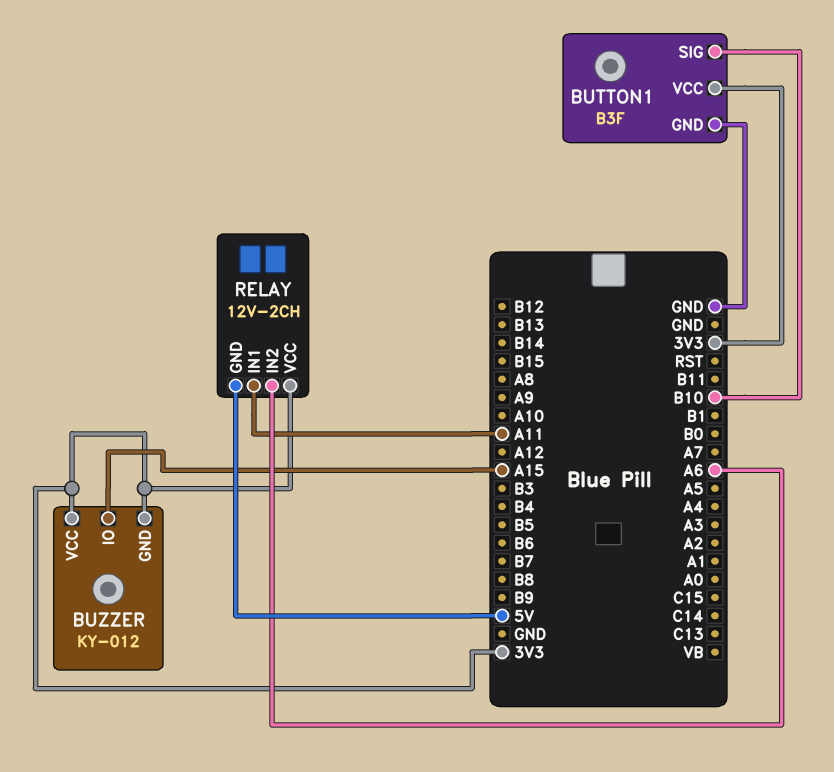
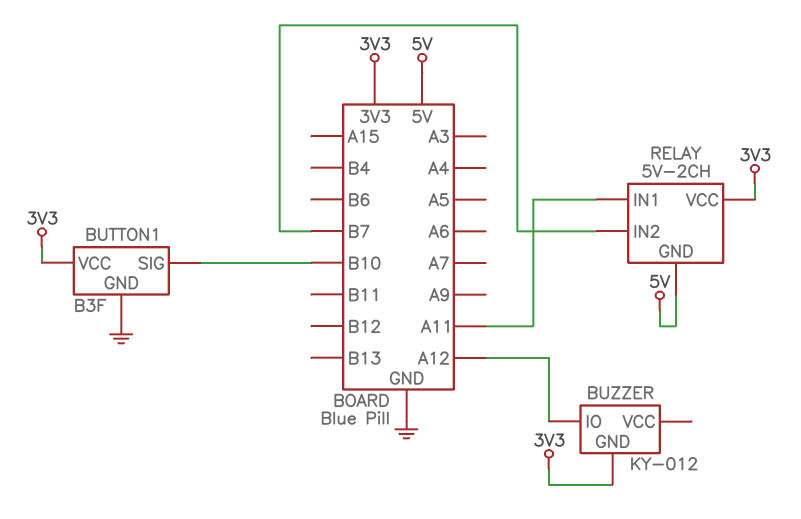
BUZZER pin IO: A15 -> A12
BUZZER pin VCC: 3V3 -> none
RELAY: 12V-2CH -> 5V-2CH
RELAY pin IN2: A6 -> B7

